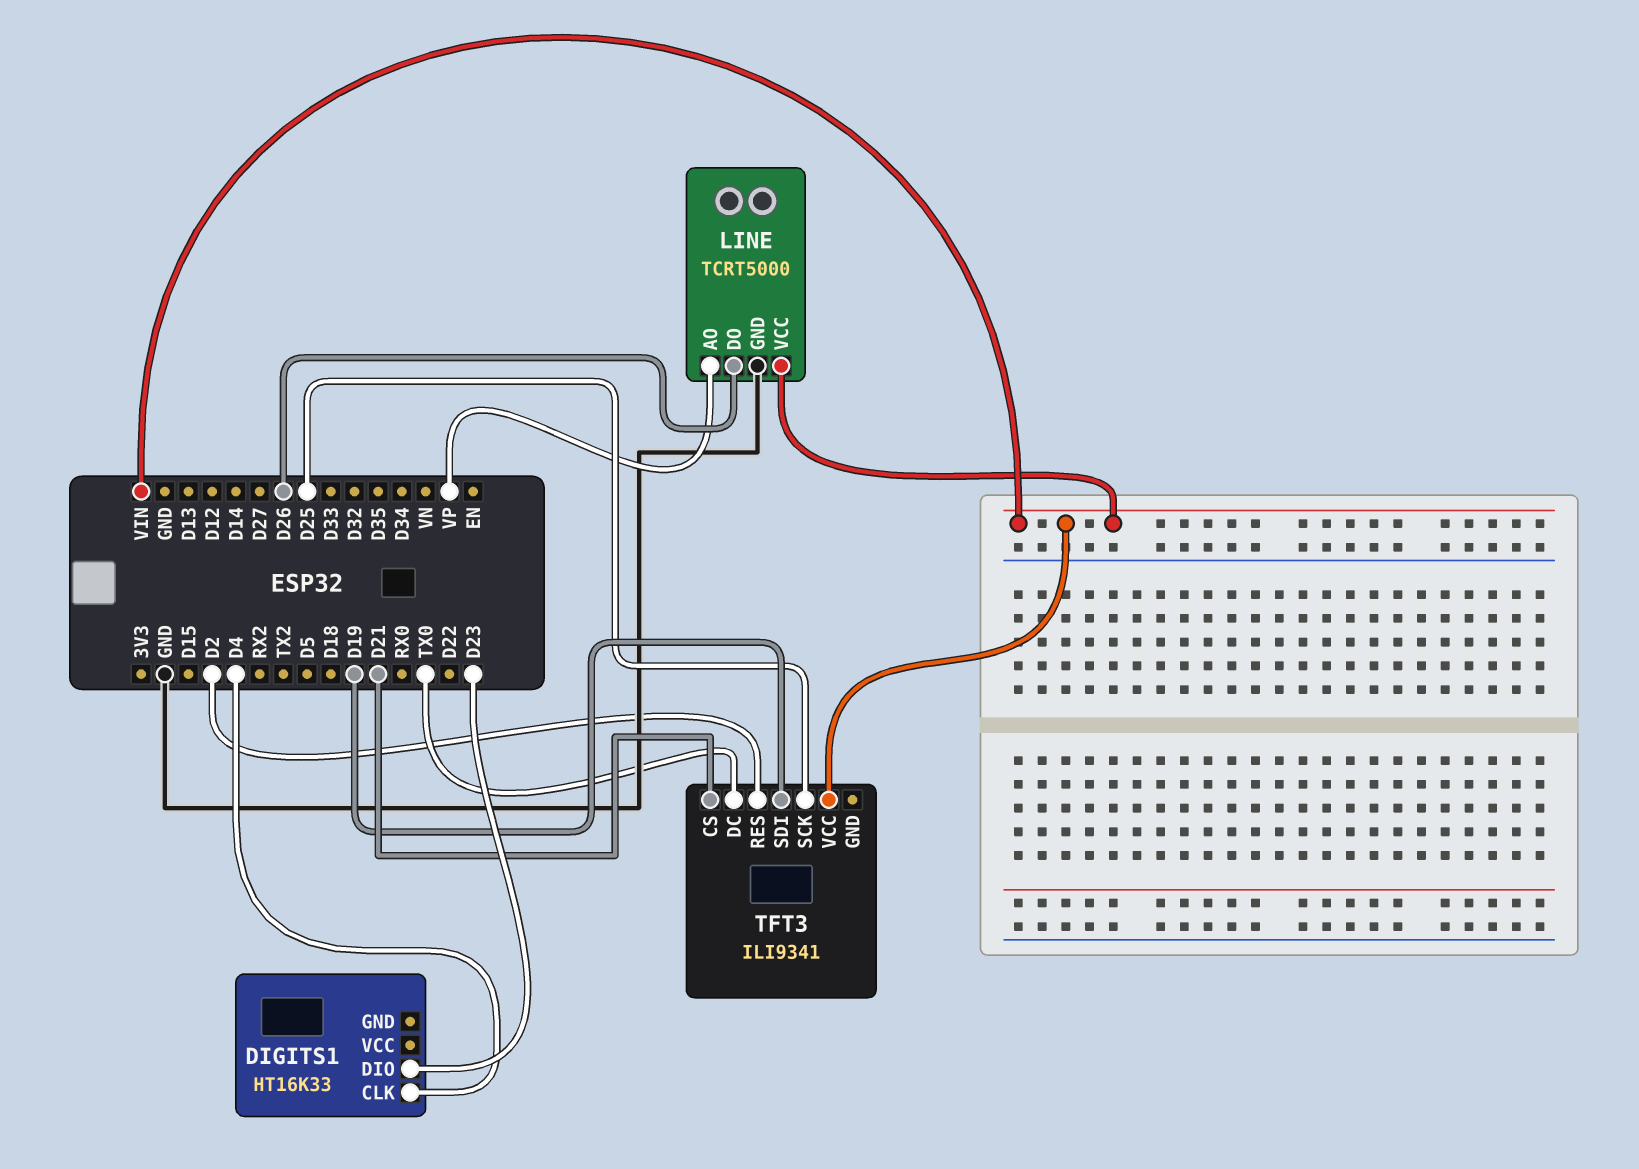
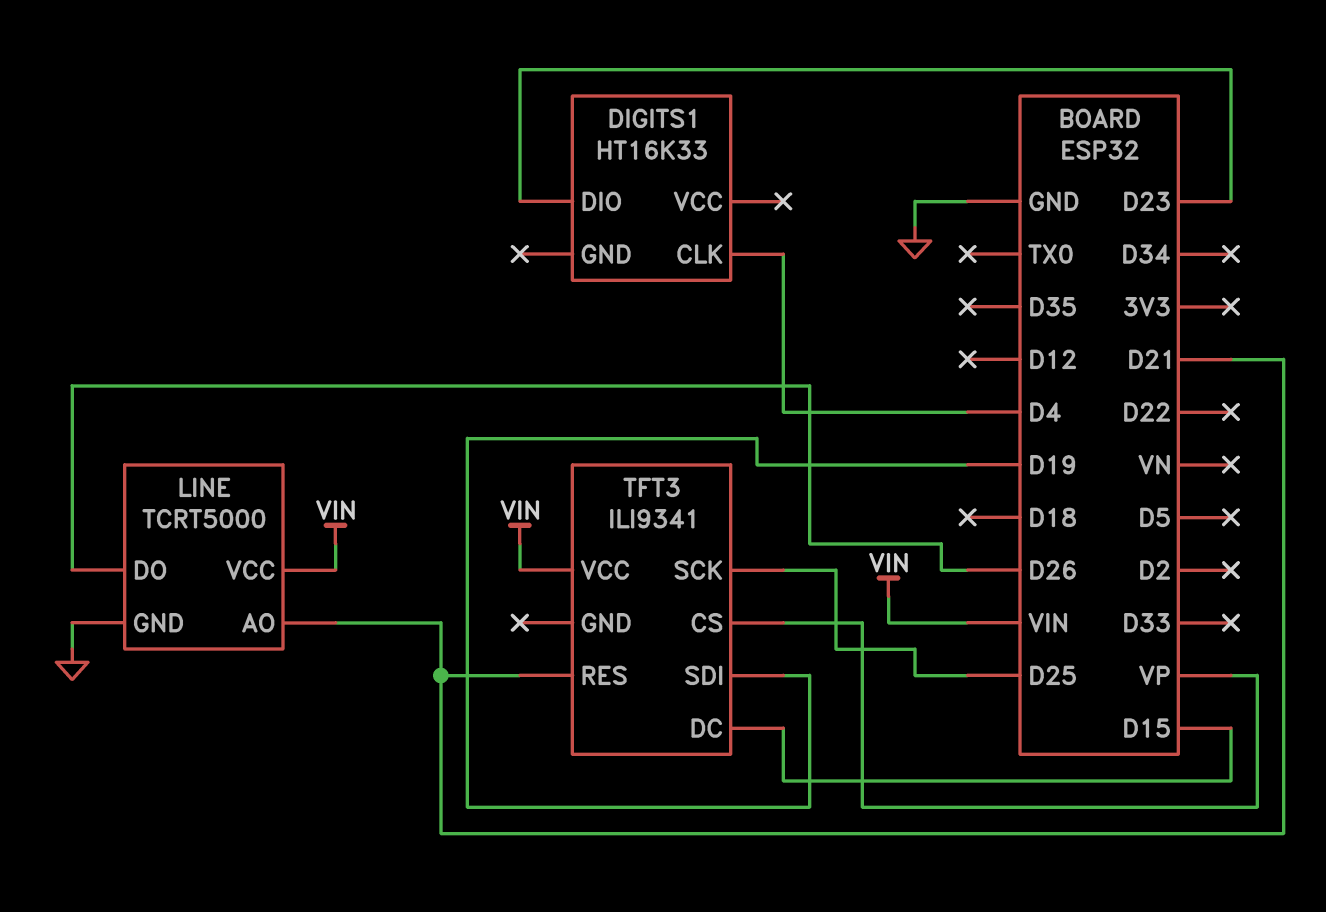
LINE pin AO: VP -> D21
TFT3 pin CS: D21 -> VP
TFT3 pin DC: TX0 -> D15
TFT3 pin RES: D2 -> D21

